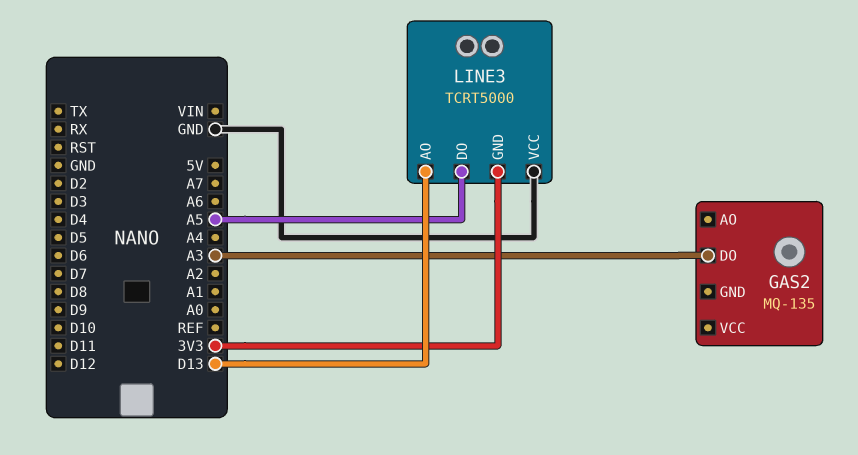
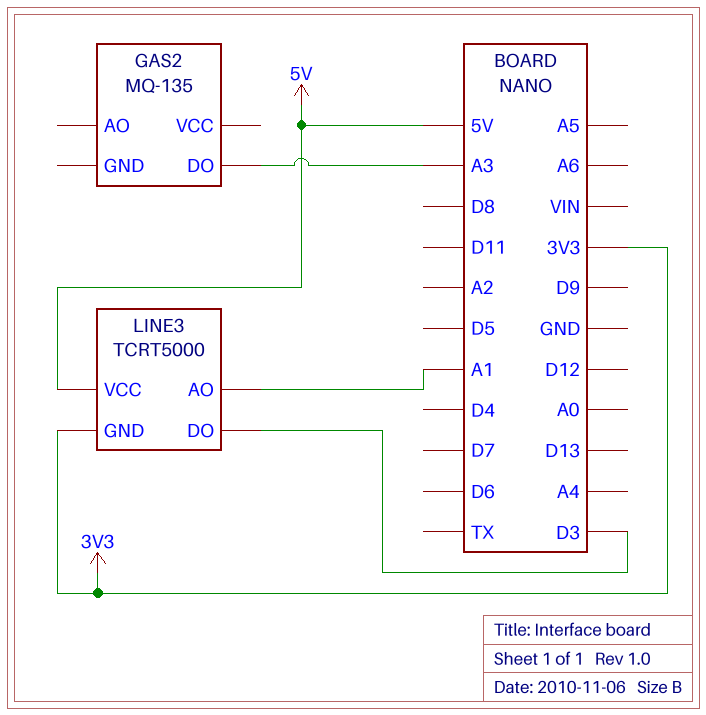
LINE3 pin AO: D13 -> A1
LINE3 pin DO: A5 -> D3
LINE3 pin VCC: GND -> 5V

